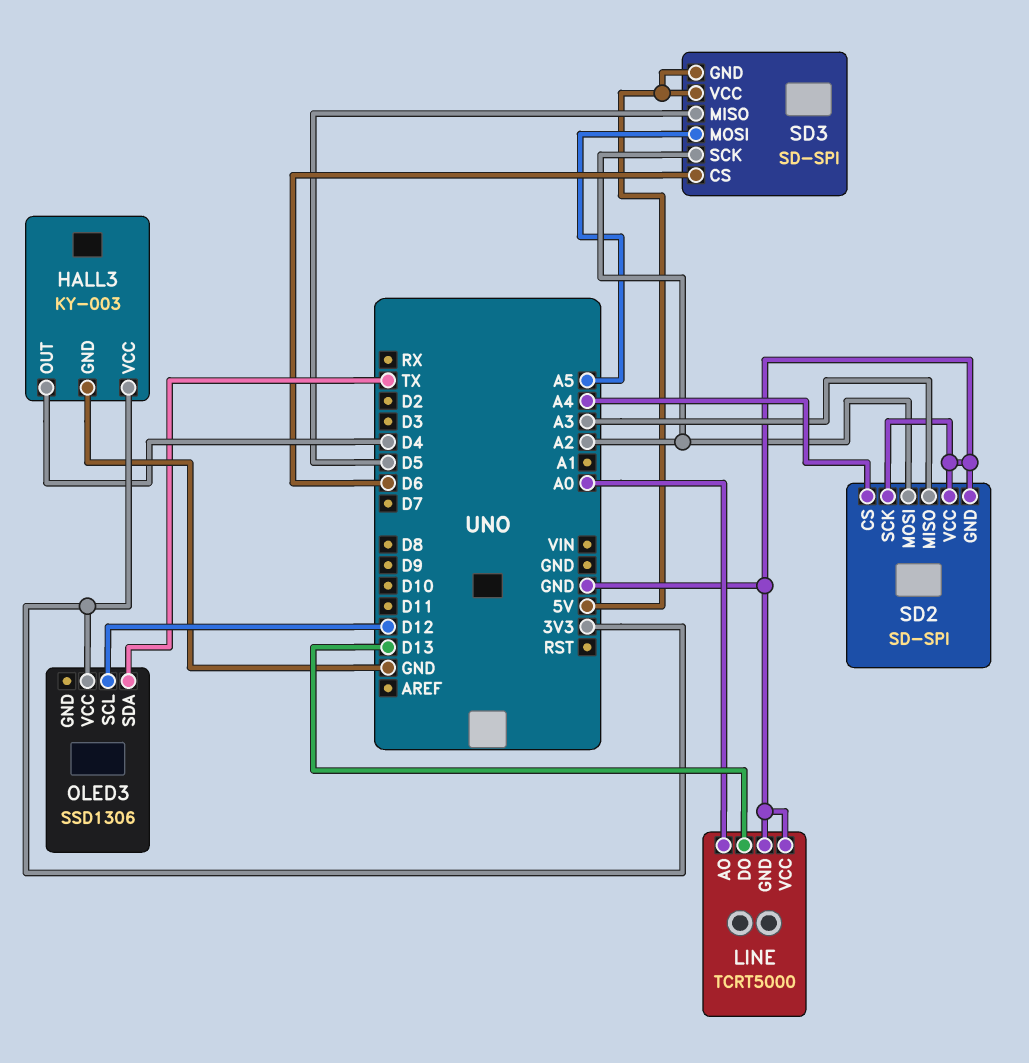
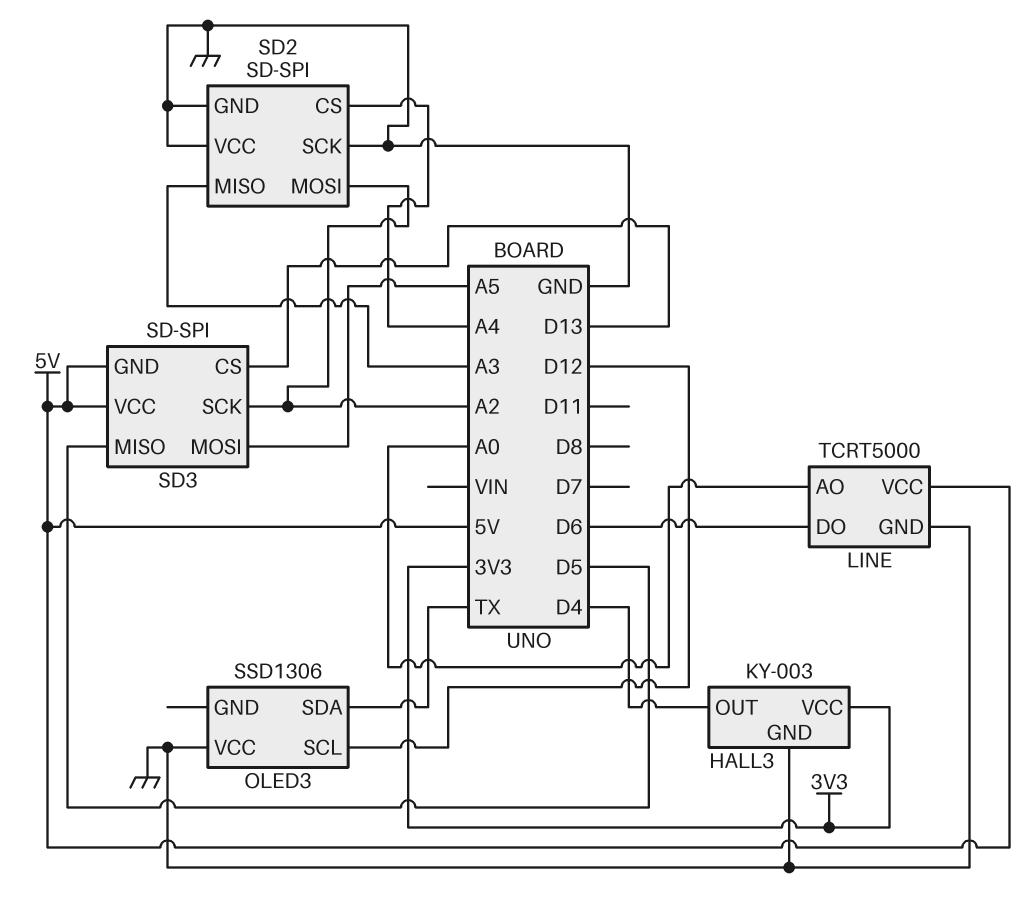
LINE pin DO: D13 -> D6
LINE pin VCC: GND -> 5V
OLED3 pin VCC: 3V3 -> GND
SD3 pin CS: D6 -> D13

